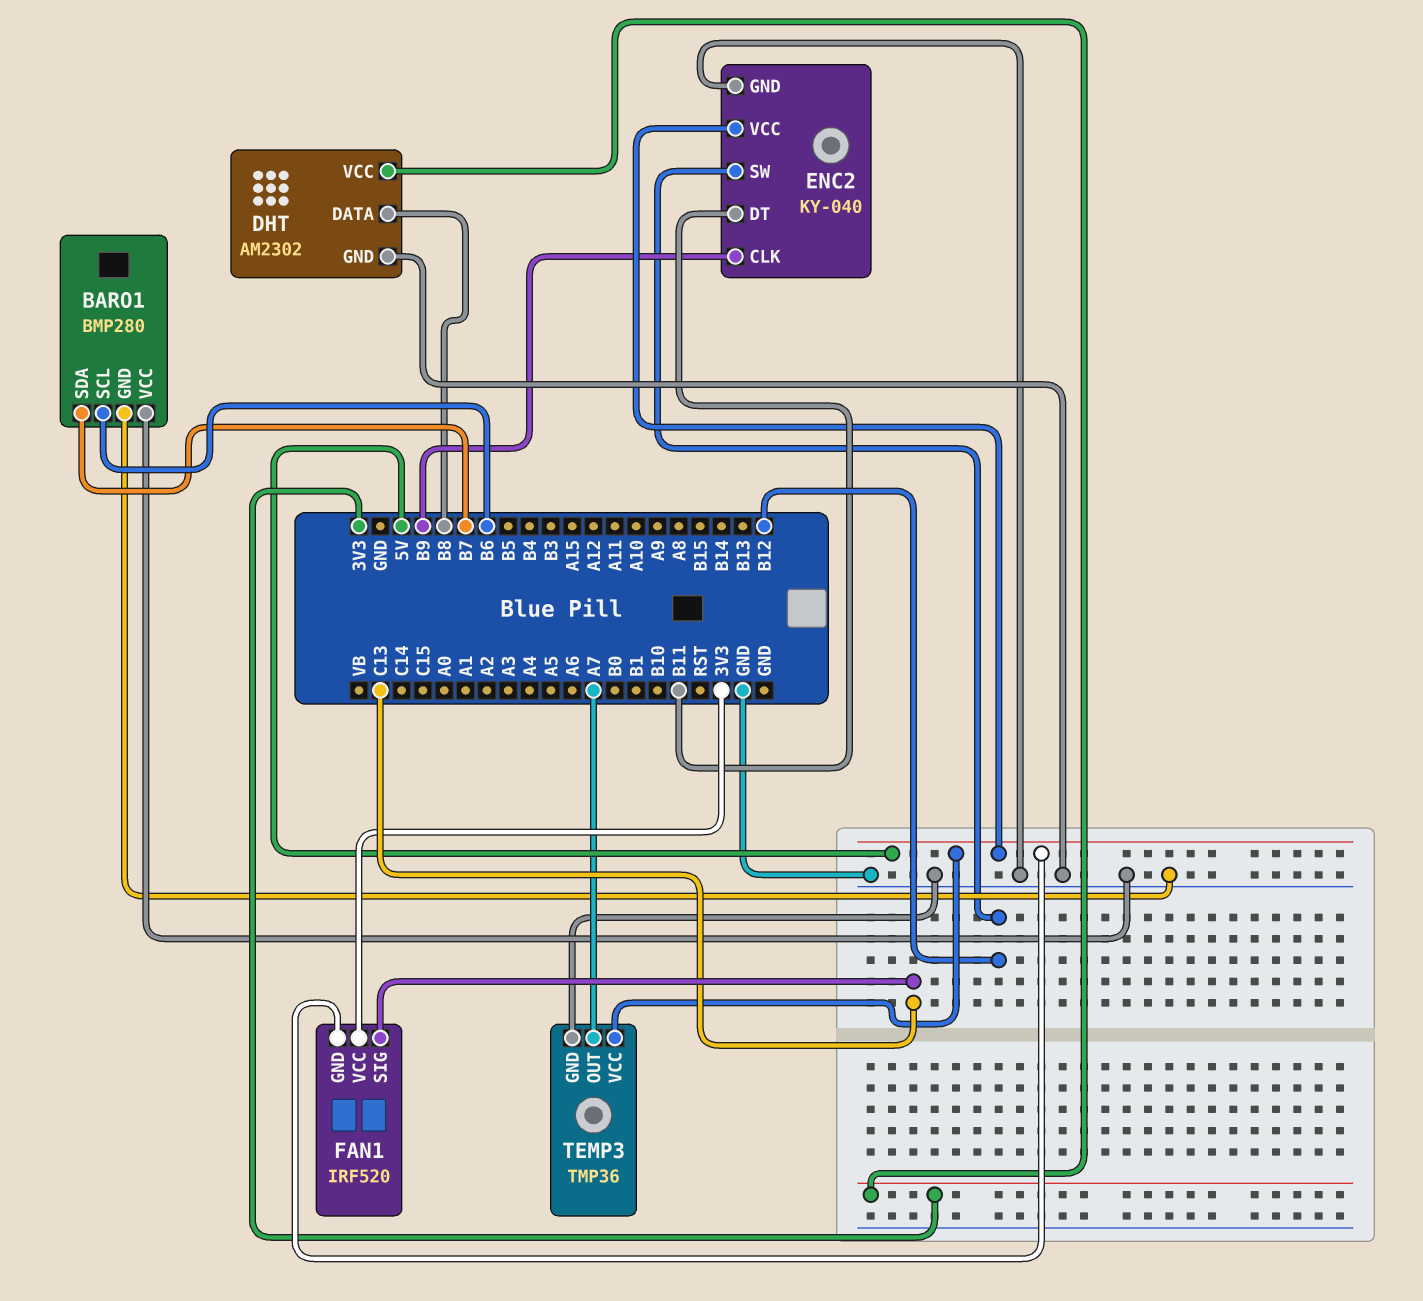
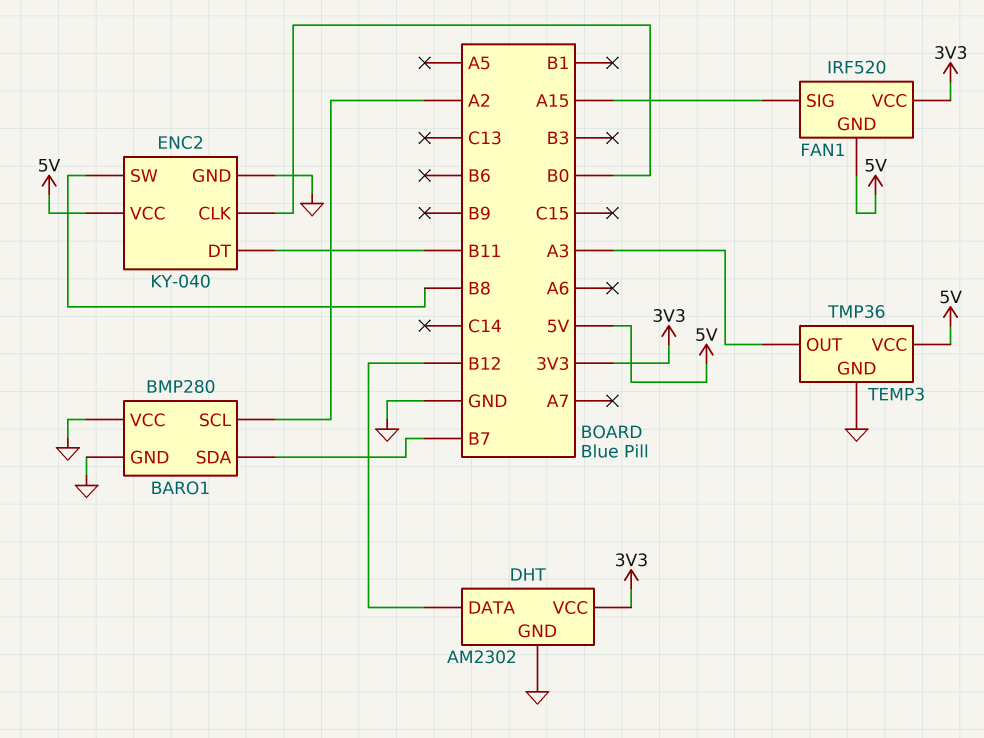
BARO1 pin SCL: B6 -> A2
DHT pin DATA: B8 -> B12
ENC2 pin CLK: B9 -> B0
ENC2 pin SW: B12 -> B8
FAN1 pin SIG: C13 -> A15
TEMP3 pin OUT: A7 -> A3

